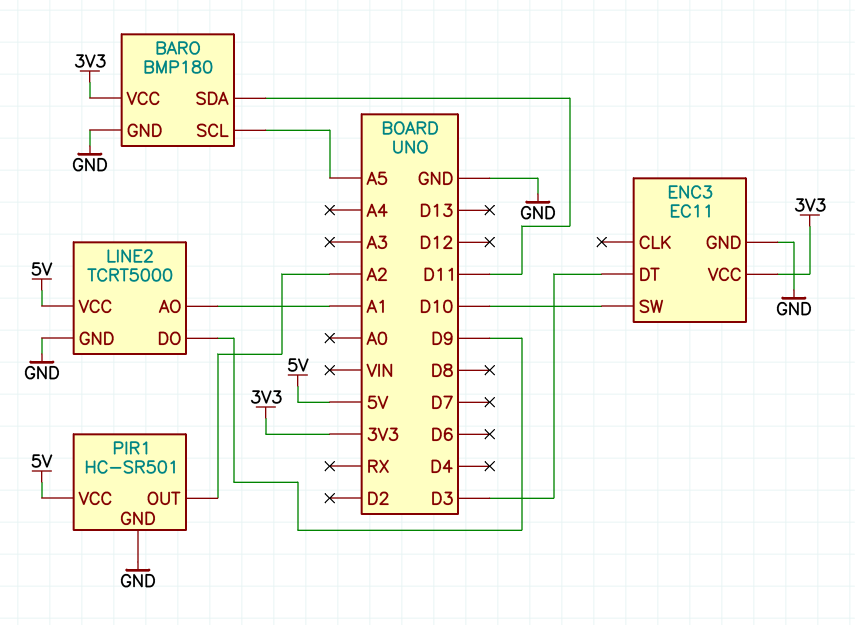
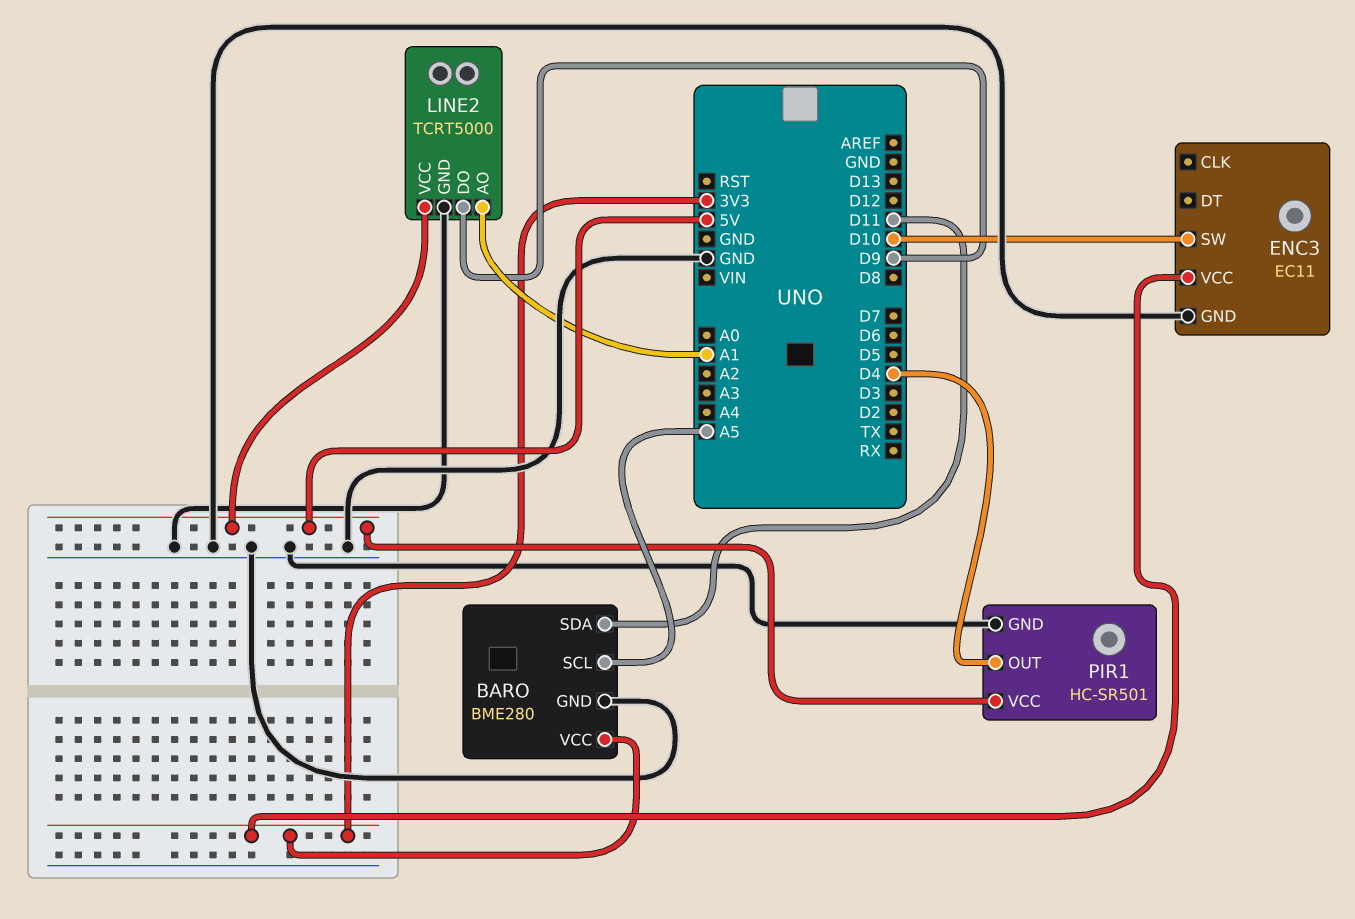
BARO: BMP180 -> BME280
ENC3 pin DT: D3 -> none
PIR1 pin OUT: A2 -> D4

